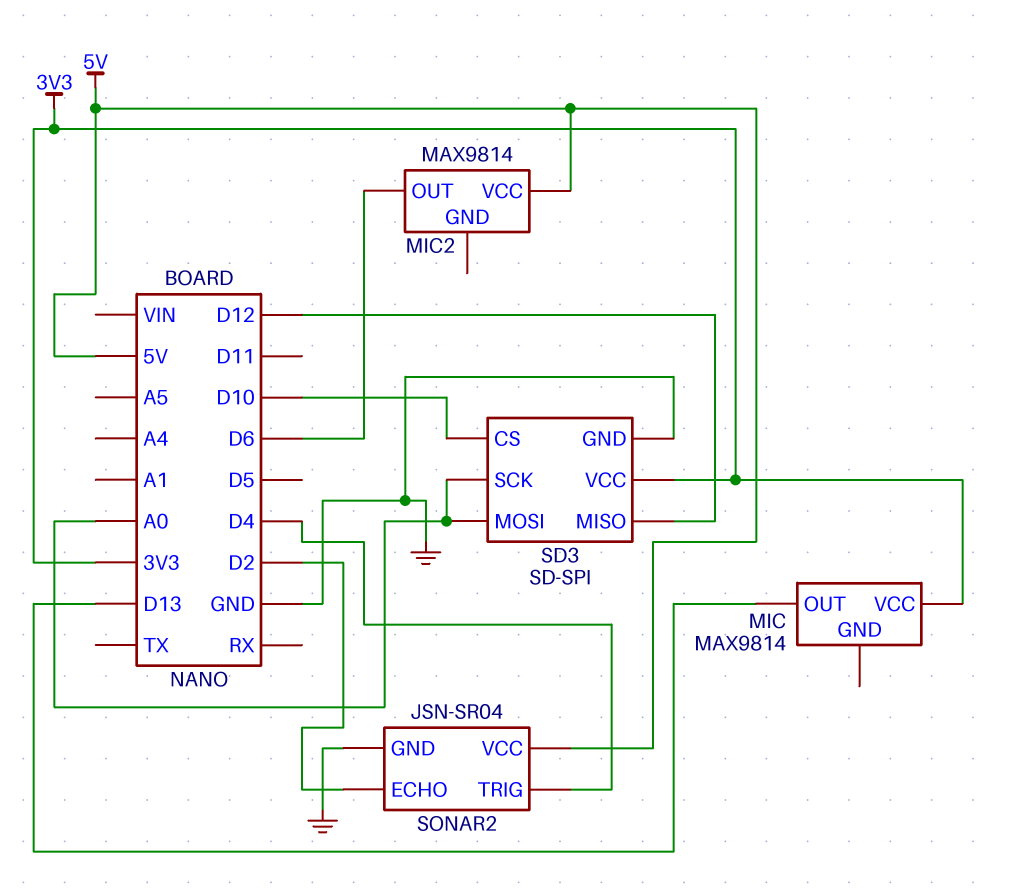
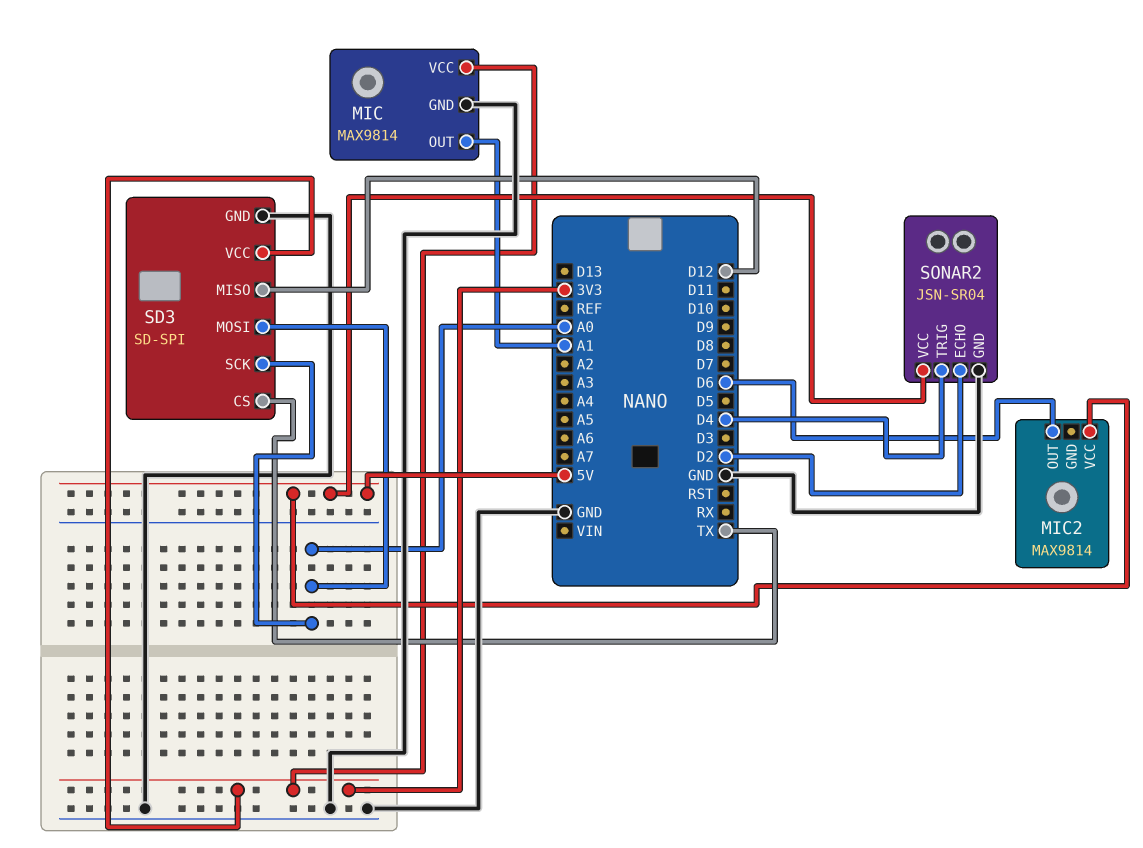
MIC pin GND: none -> GND
MIC pin OUT: D13 -> A1
SD3 pin CS: D10 -> TX

